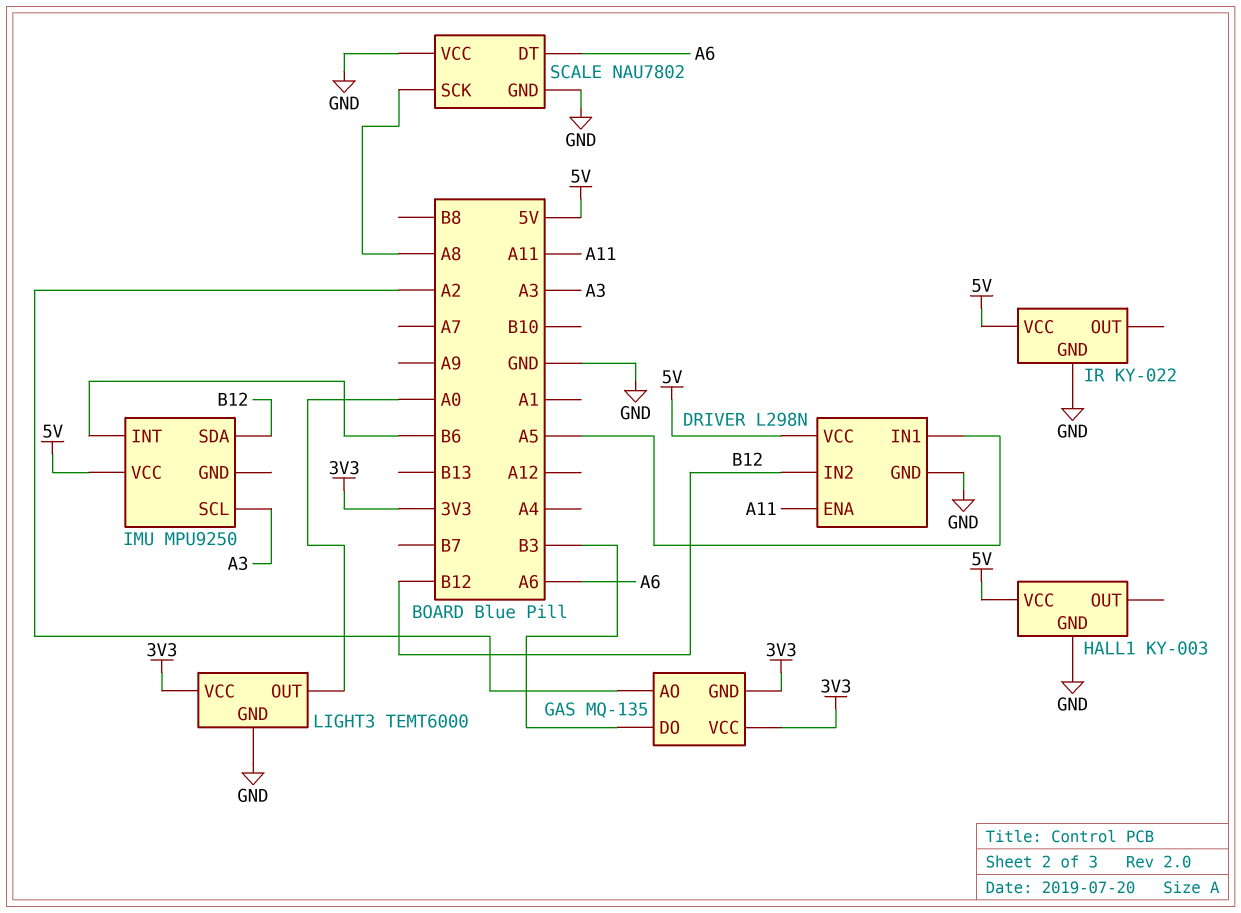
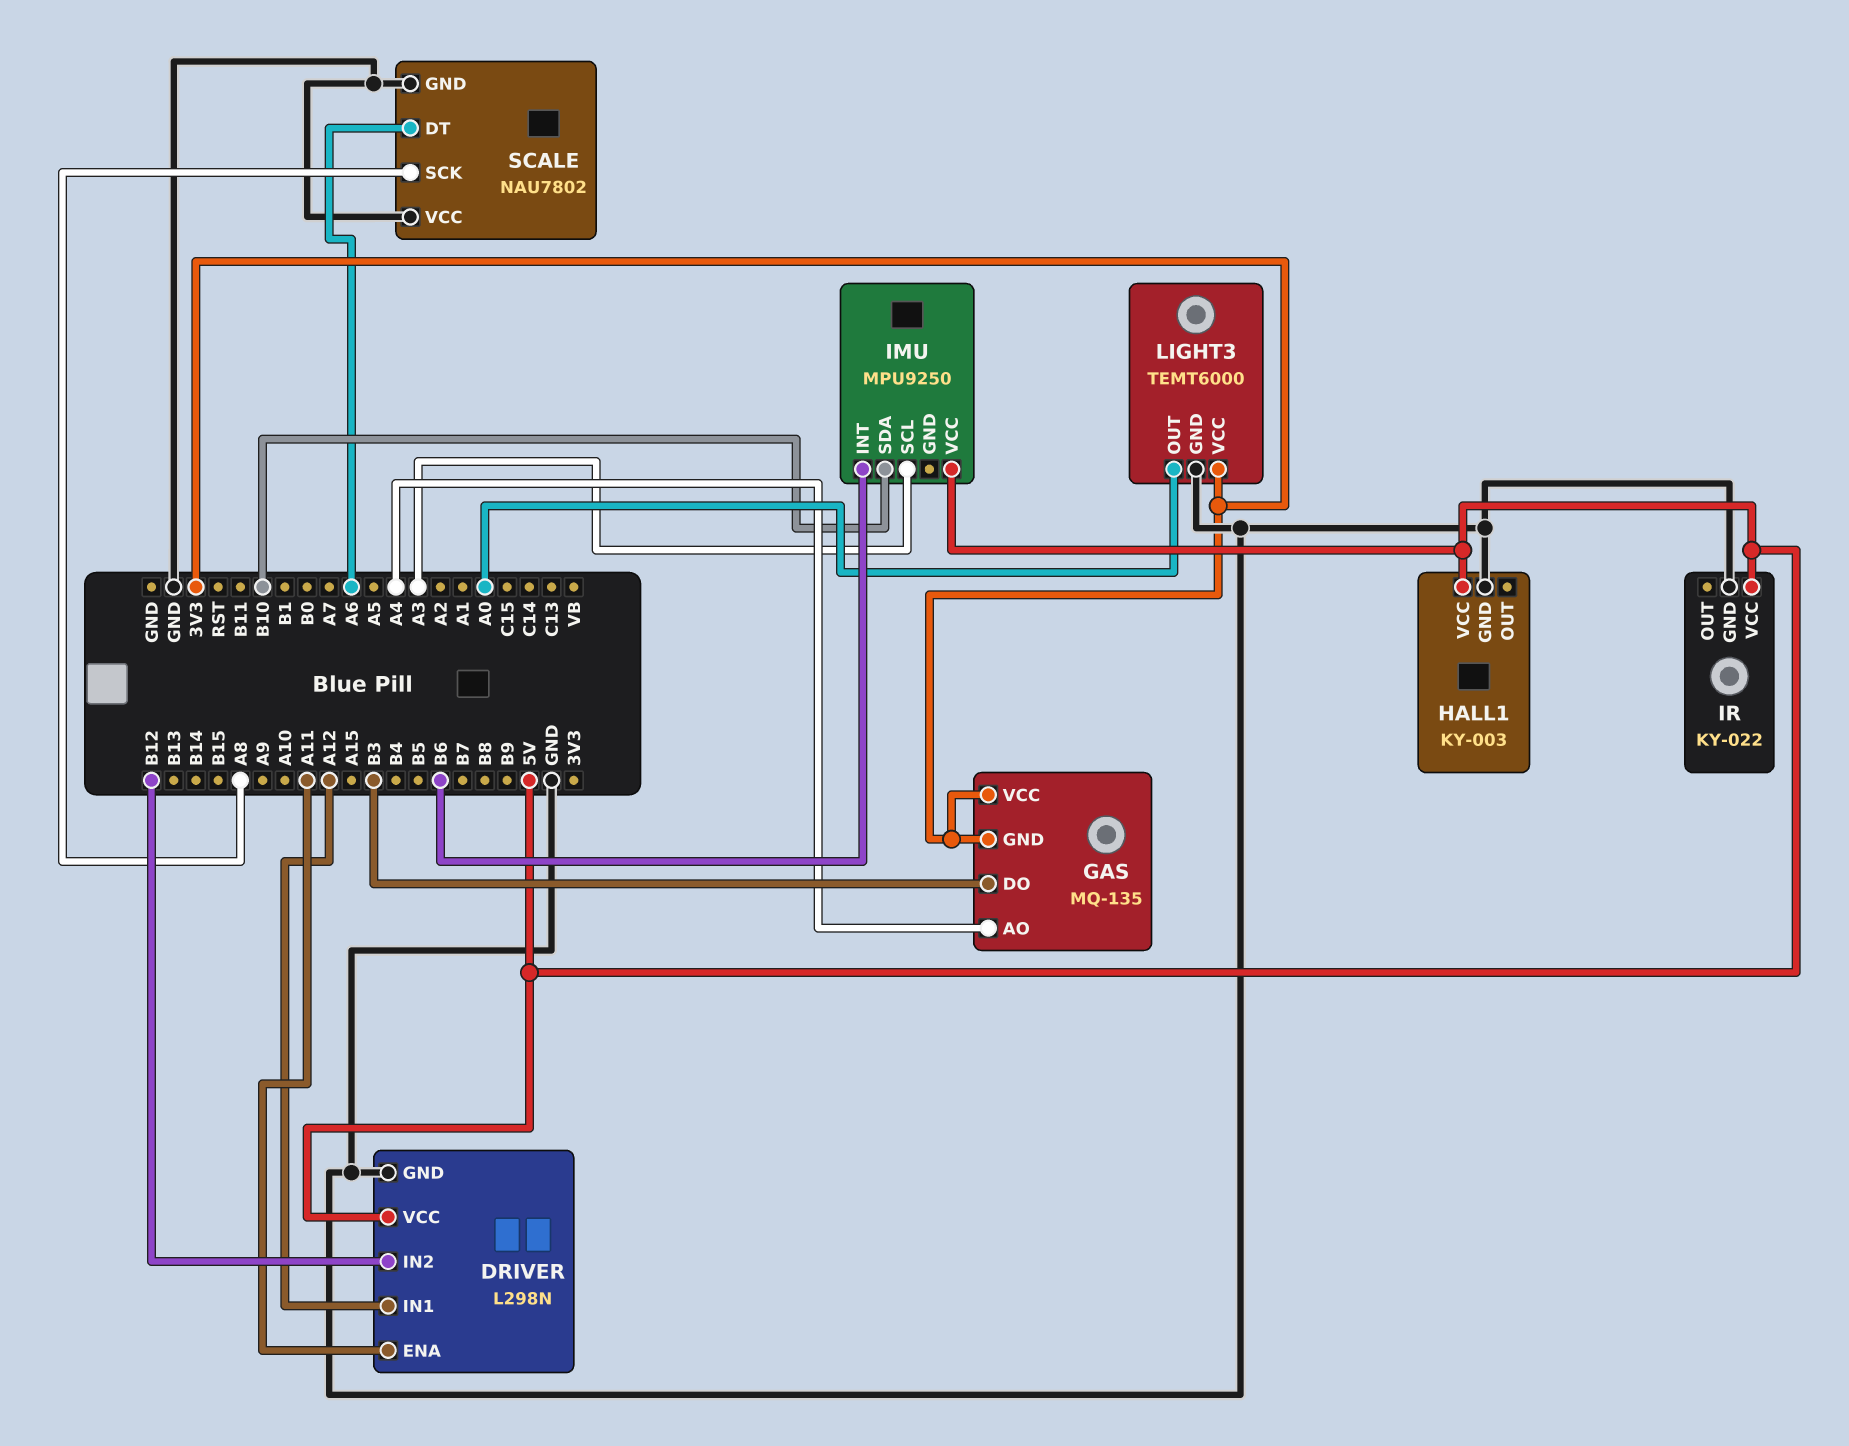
DRIVER pin IN1: A5 -> A12
GAS pin AO: A2 -> A4
IMU pin SDA: B12 -> B10

